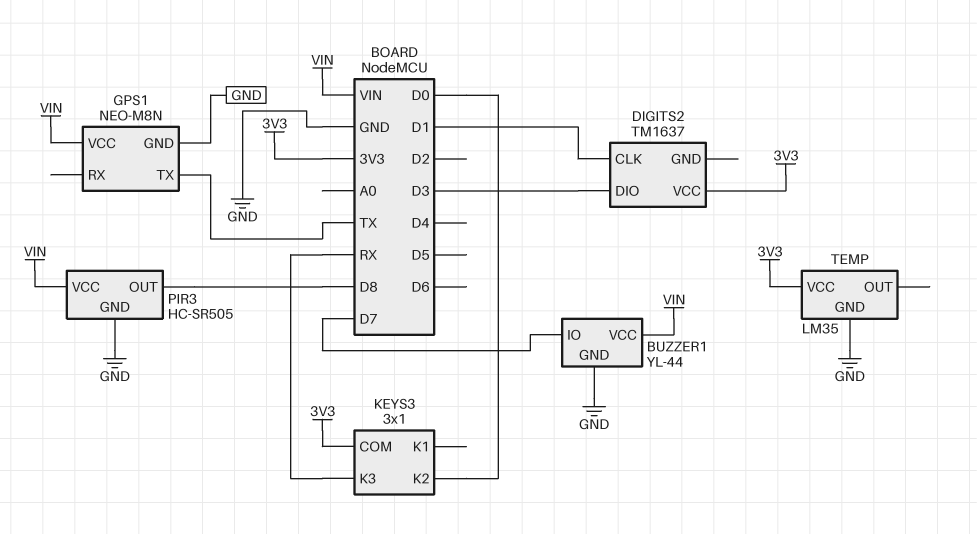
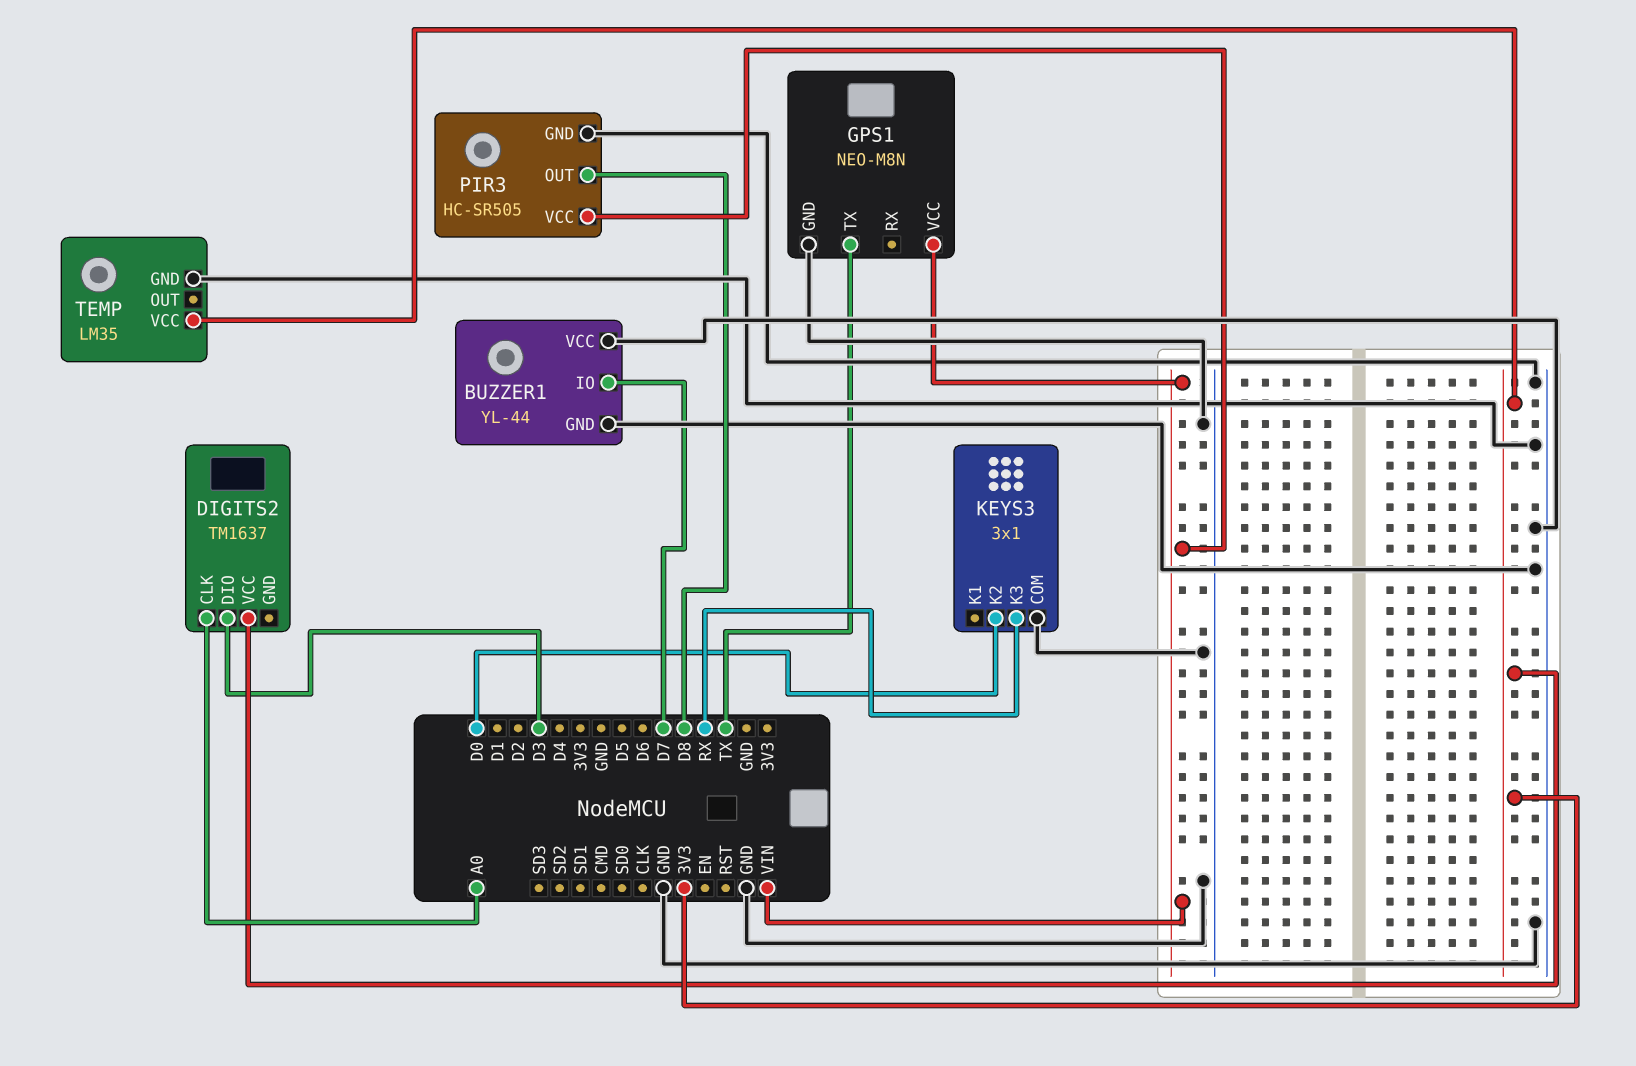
BUZZER1 pin VCC: VIN -> GND
DIGITS2 pin CLK: D1 -> A0
KEYS3 pin COM: 3V3 -> GND

